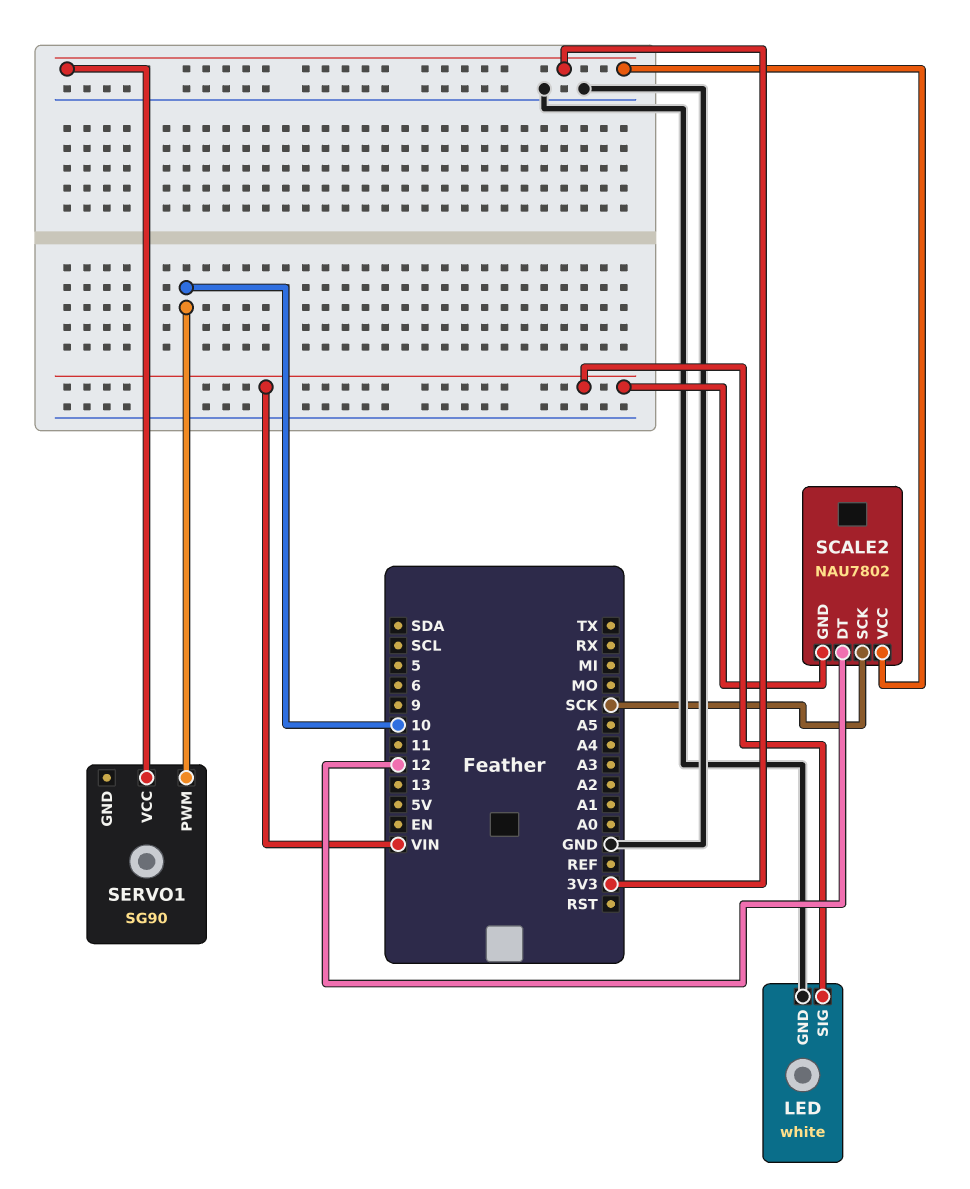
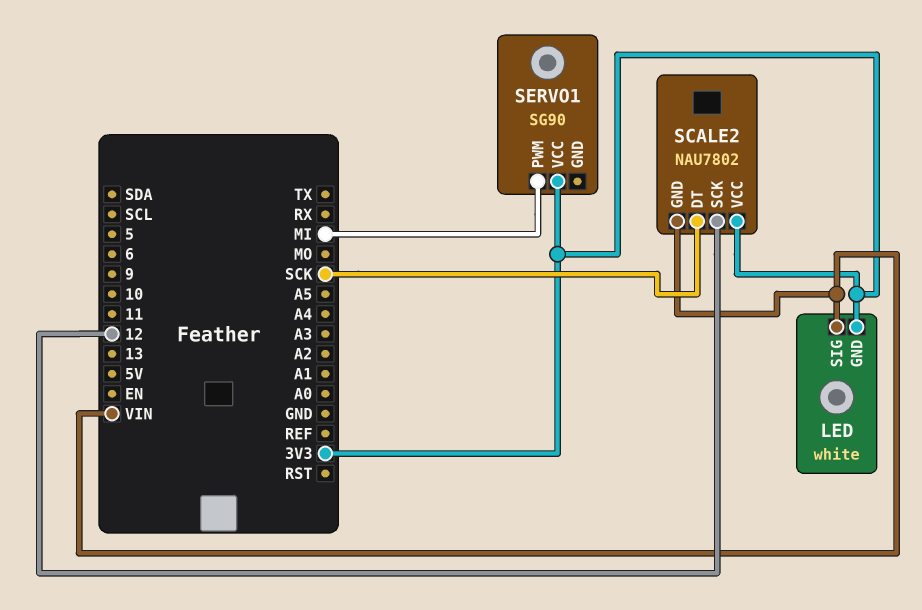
LED pin GND: GND -> 3V3
SCALE2 pin DT: 12 -> SCK
SCALE2 pin SCK: SCK -> 12
SERVO1 pin PWM: 10 -> MI

